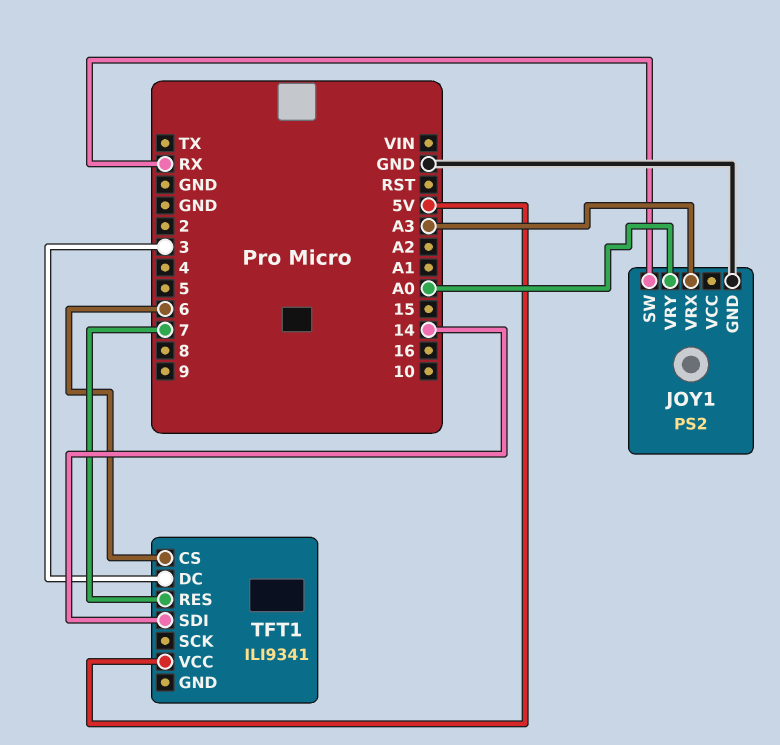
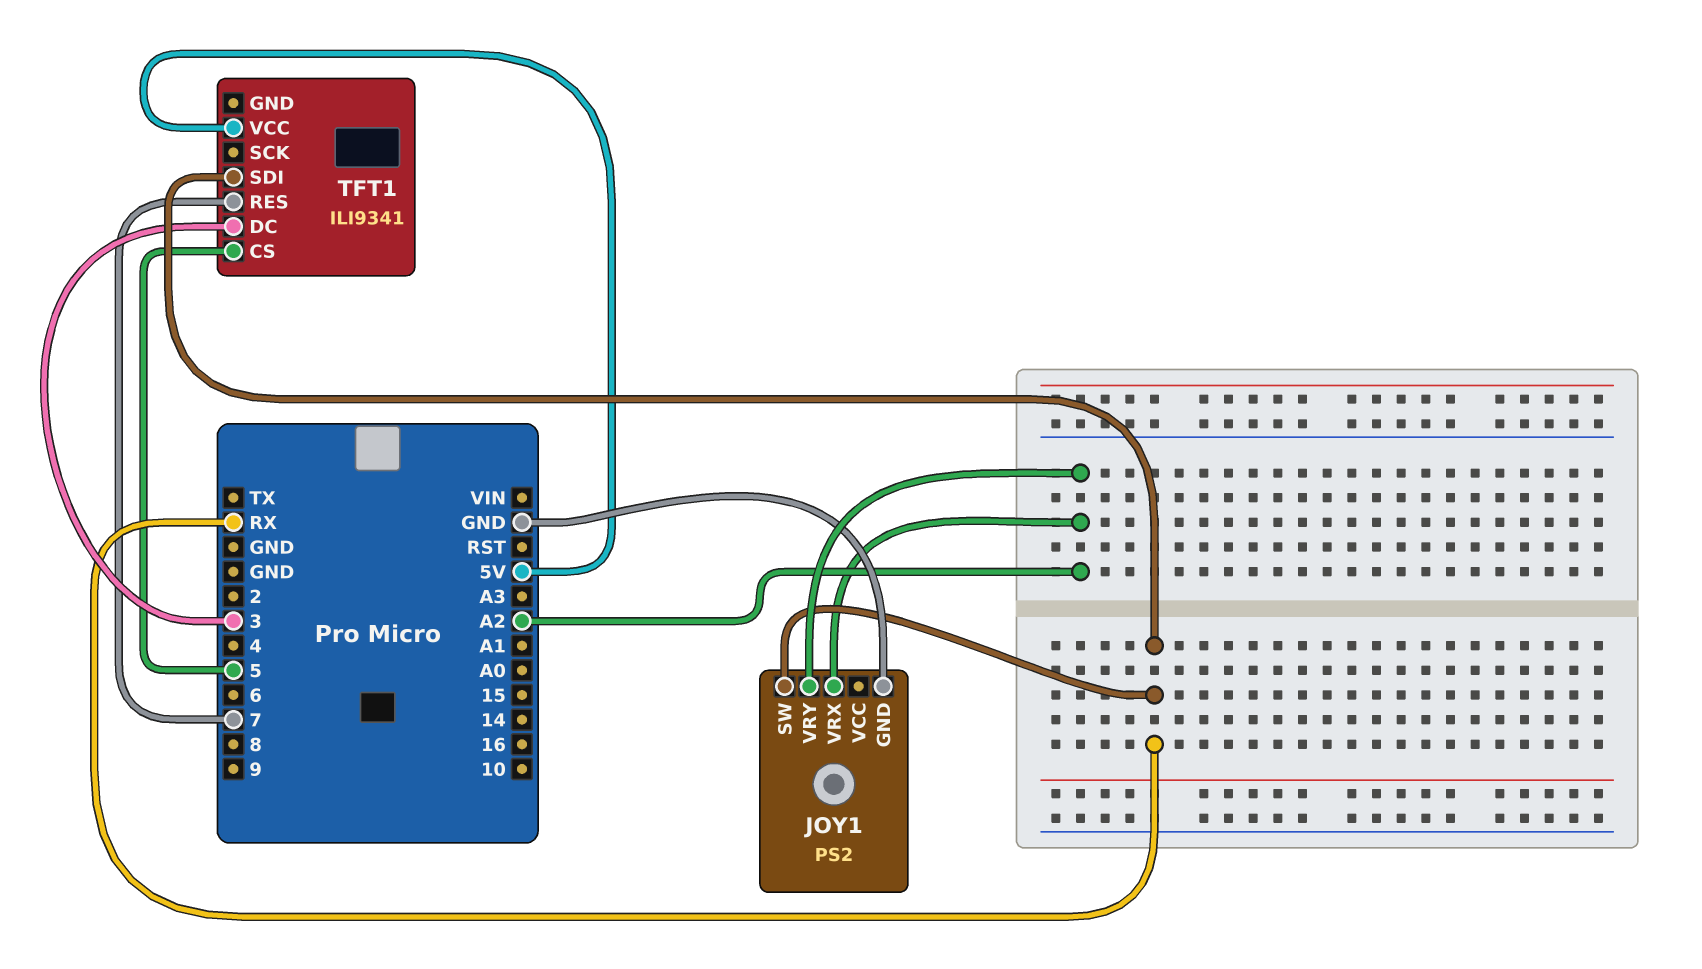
JOY1 pin VRX: A3 -> A2
JOY1 pin VRY: A0 -> A2
TFT1 pin CS: 6 -> 5
TFT1 pin SDI: 14 -> RX

